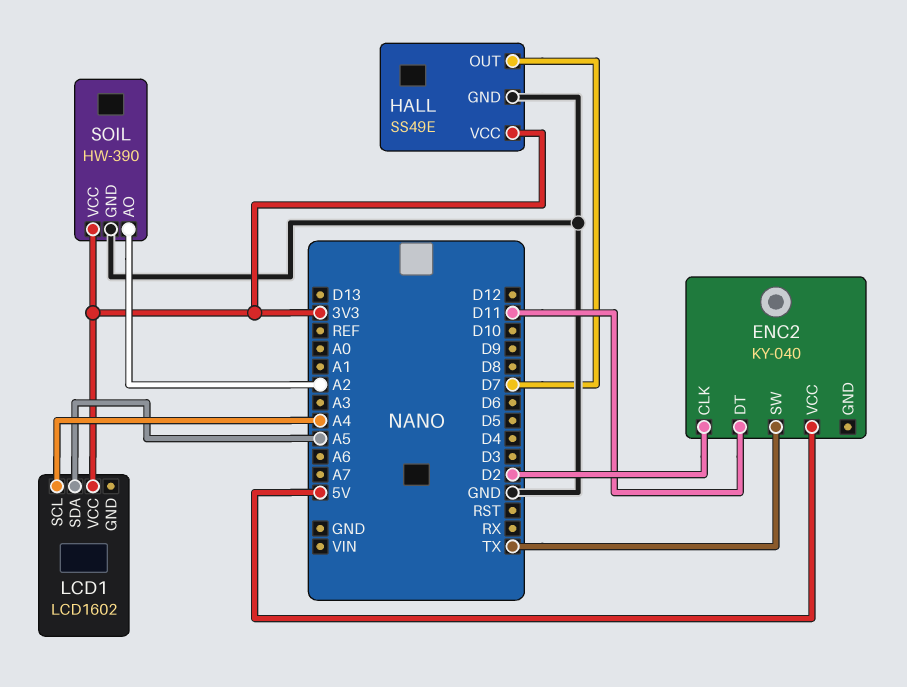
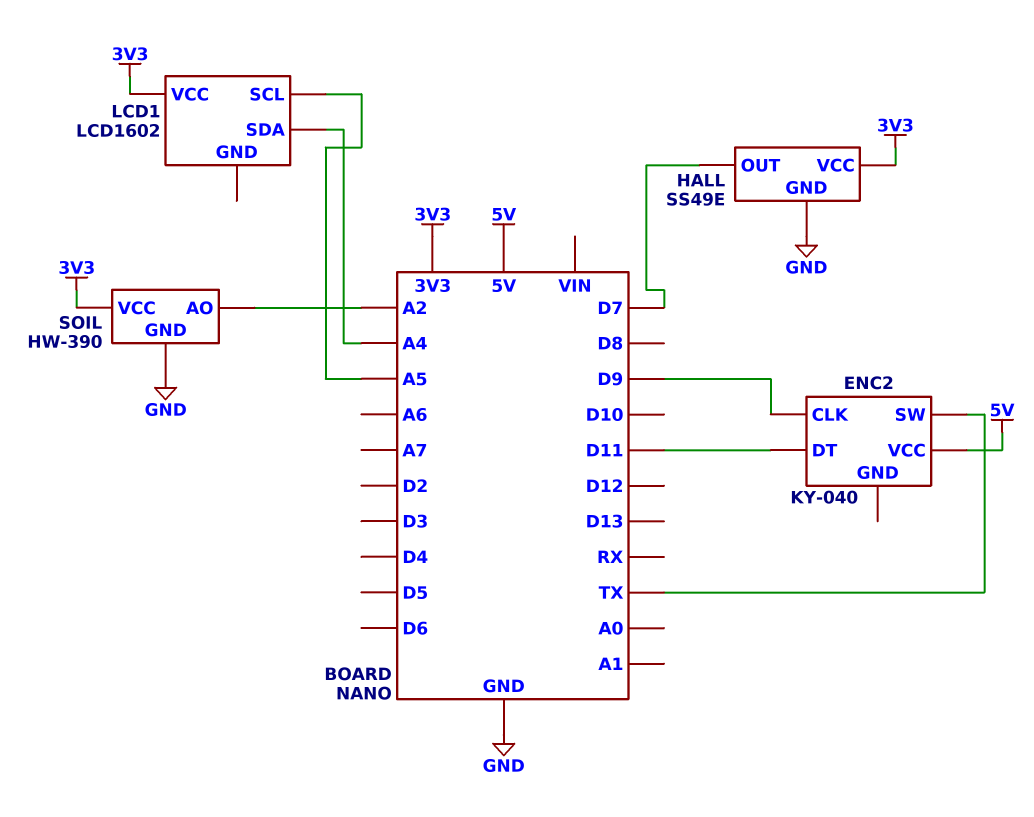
ENC2 pin CLK: D2 -> D9
LCD1 pin SCL: A4 -> A5
LCD1 pin SDA: A5 -> A4

